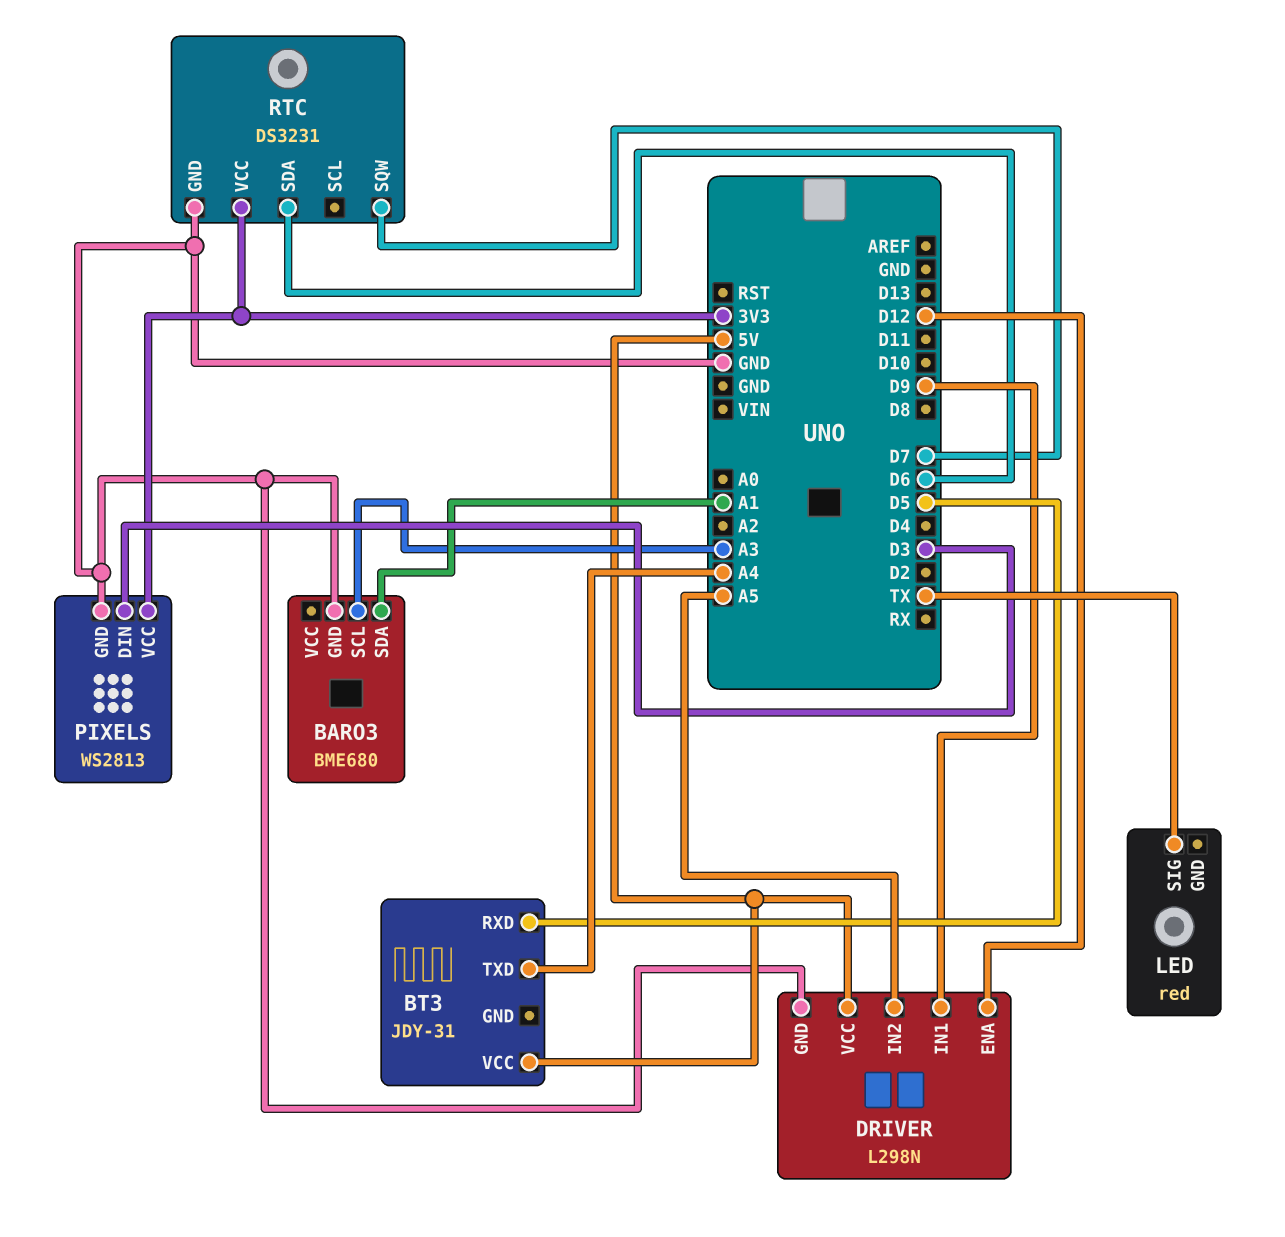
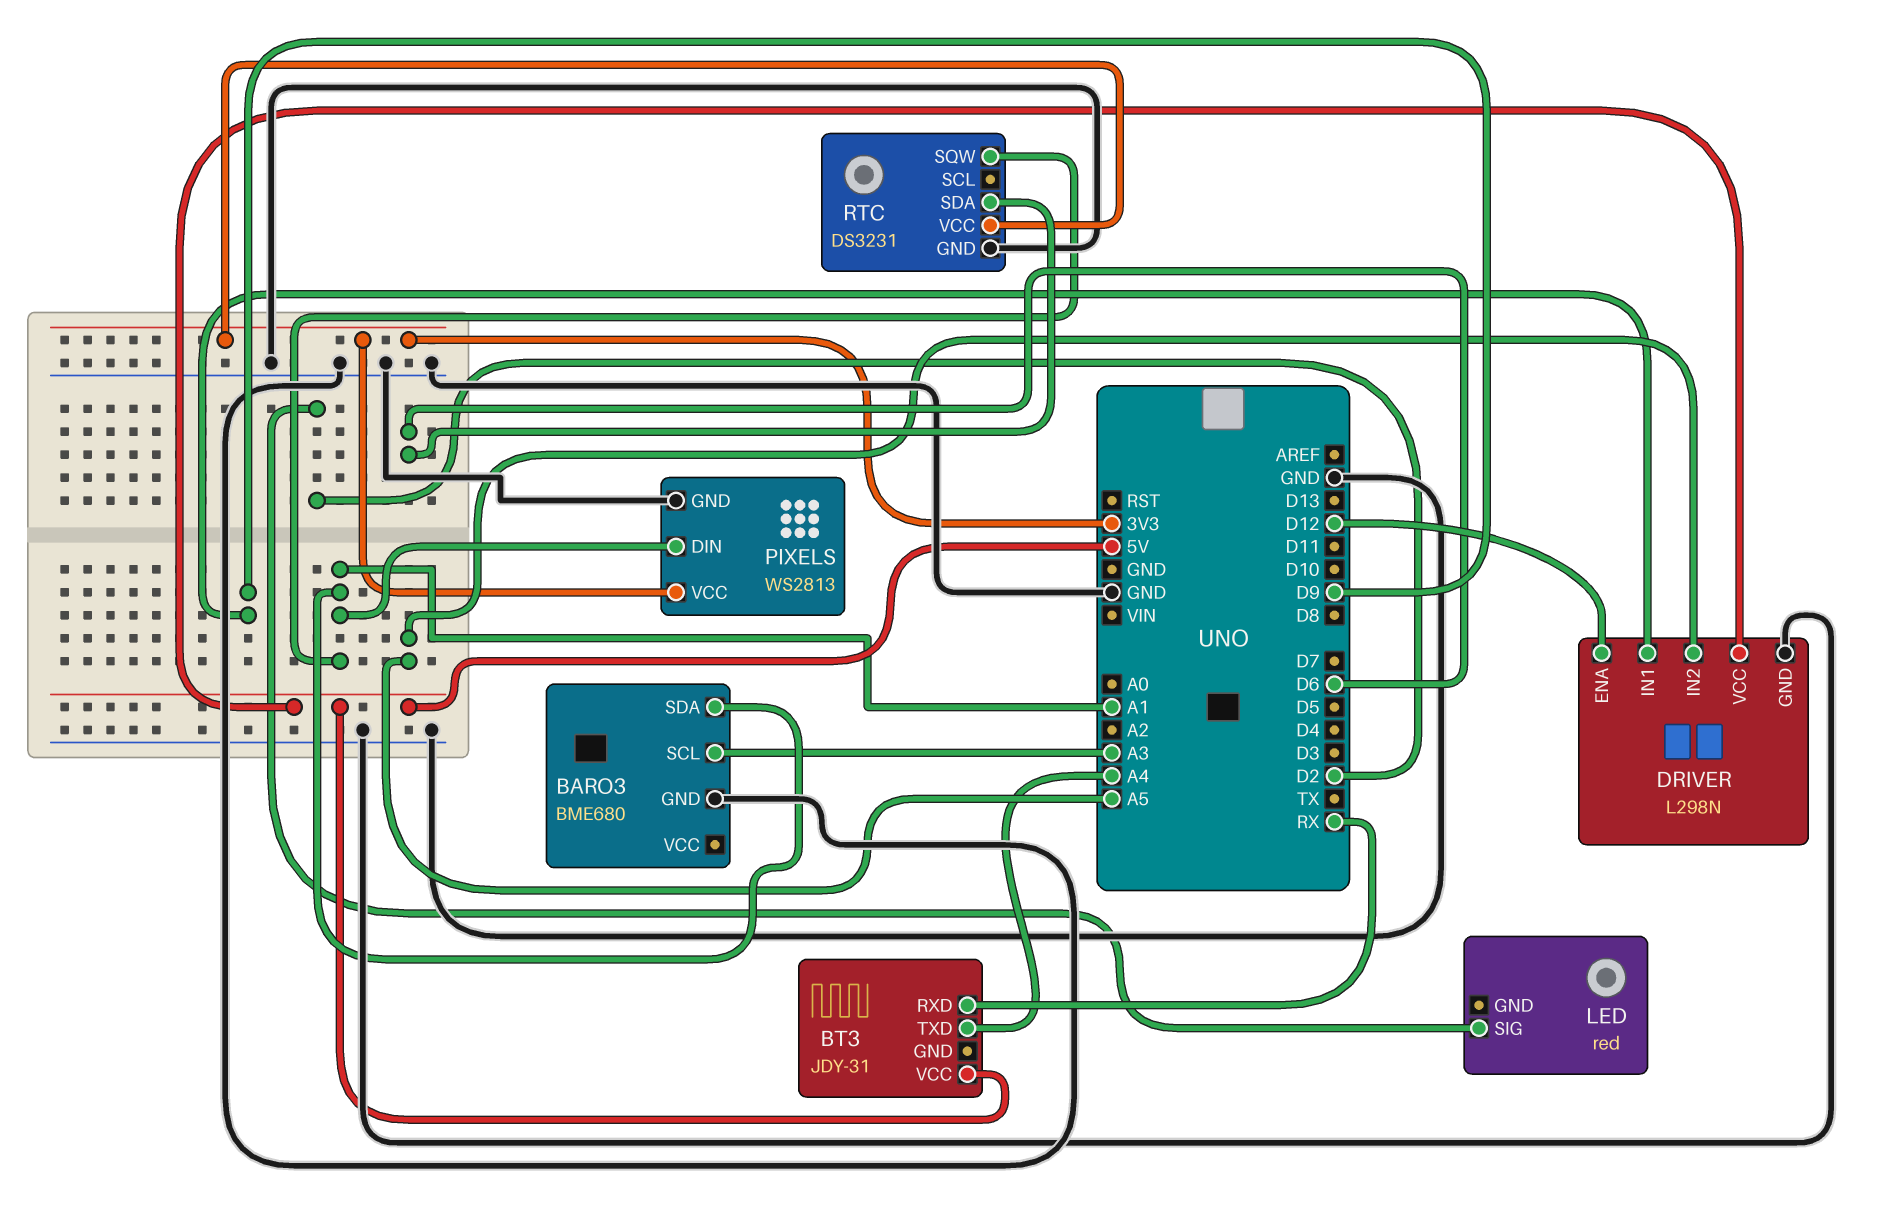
BT3 pin RXD: D5 -> RX
LED pin SIG: TX -> D2
PIXELS pin DIN: D3 -> A1
RTC pin SQW: D7 -> A1

